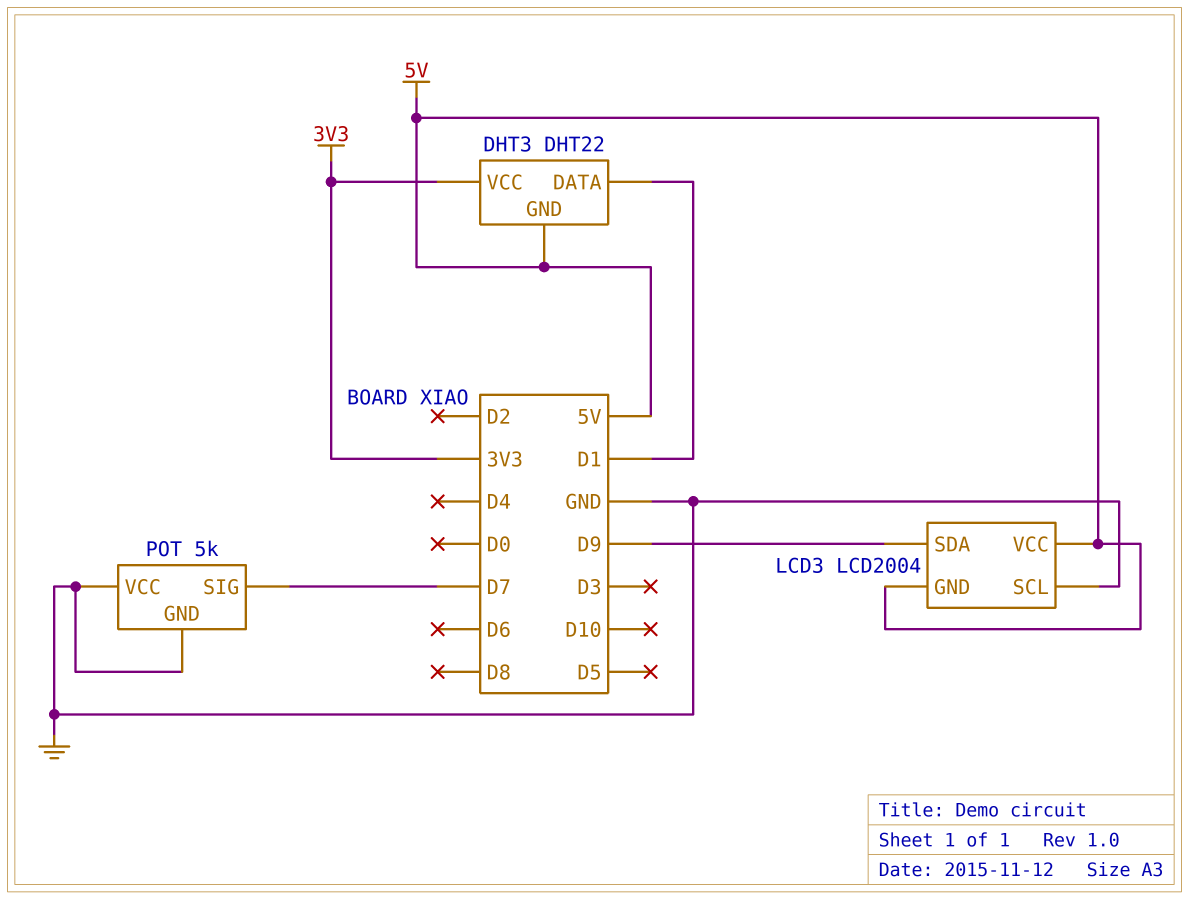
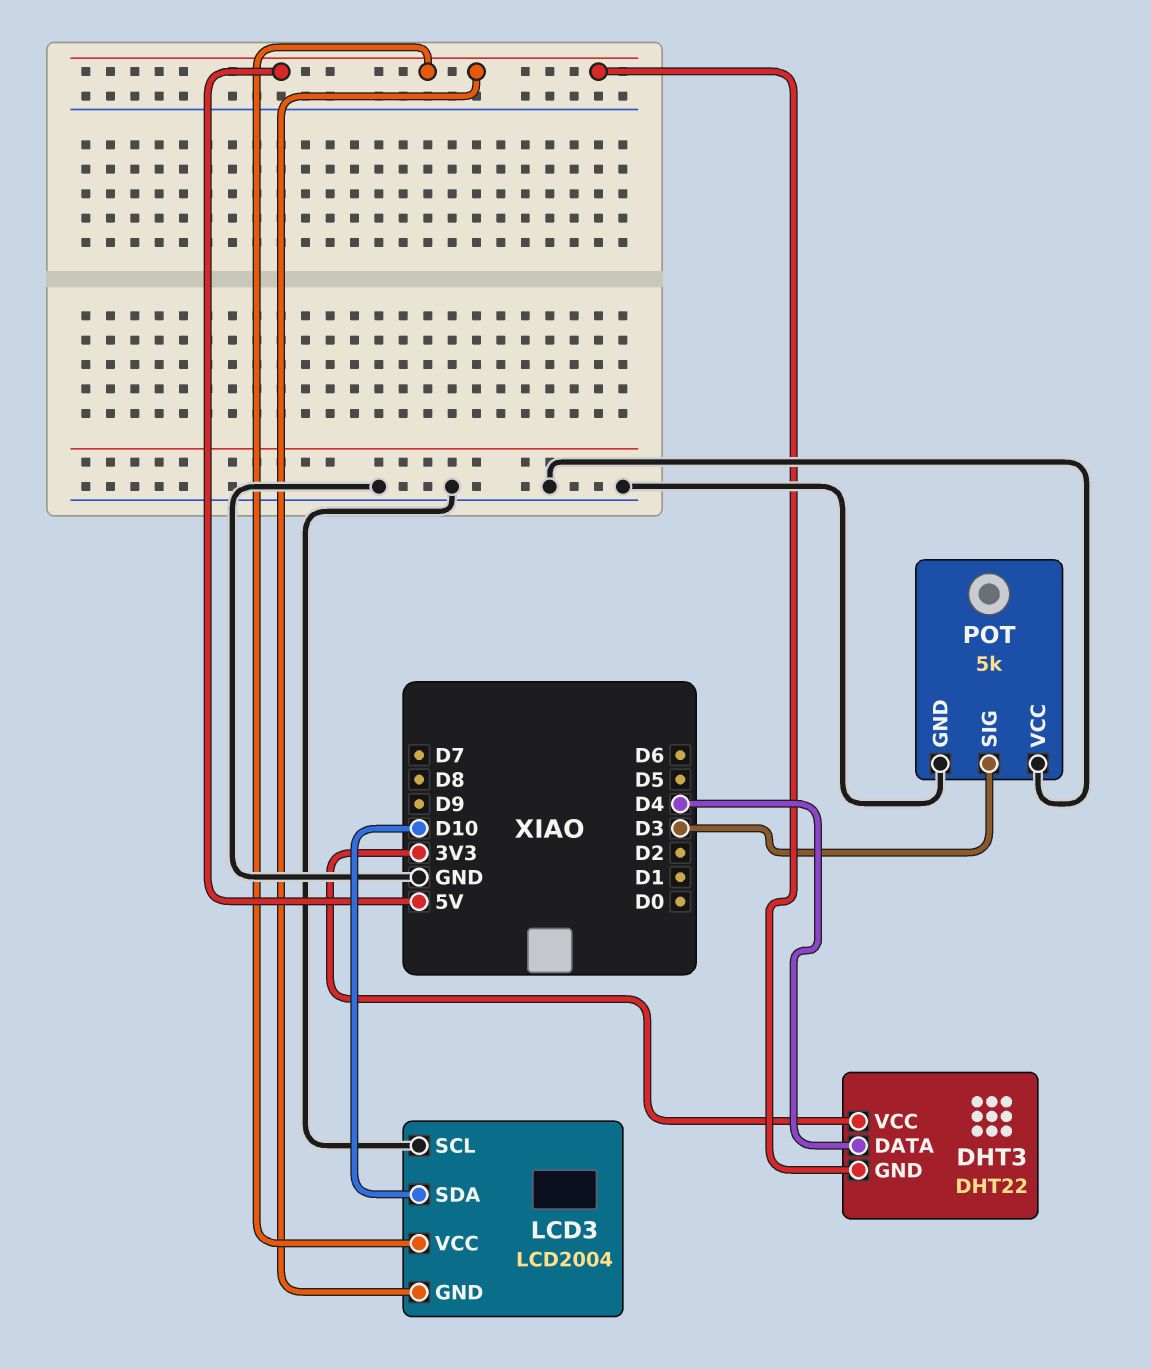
DHT3 pin DATA: D1 -> D4
LCD3 pin SDA: D9 -> D10
POT pin SIG: D7 -> D3

